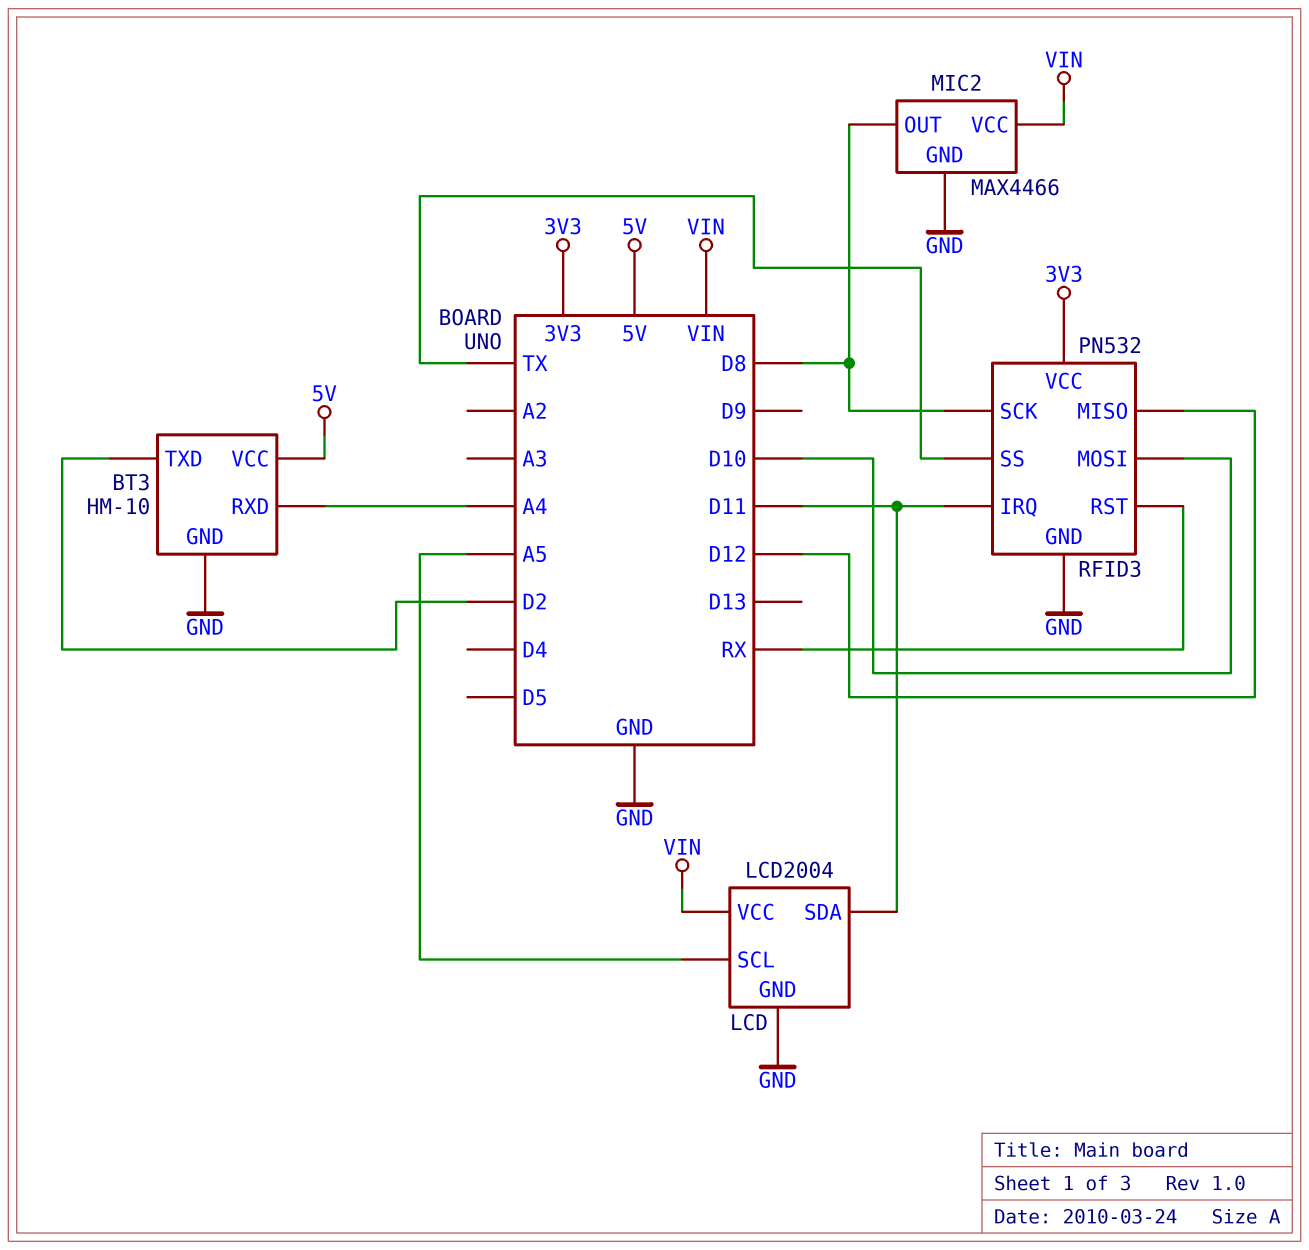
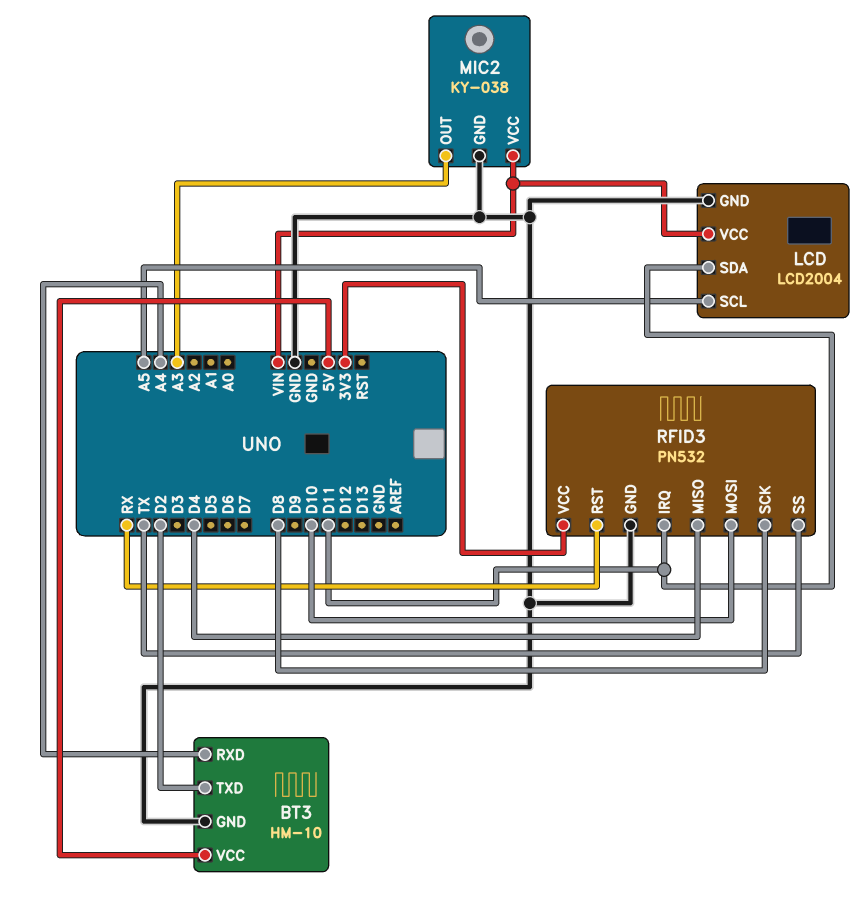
MIC2: MAX4466 -> KY-038
MIC2 pin OUT: D8 -> A3
RFID3 pin MISO: D12 -> D4

